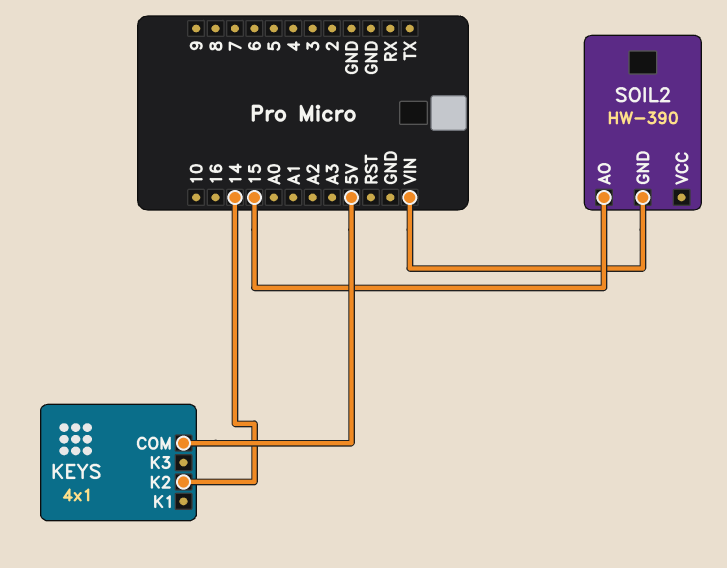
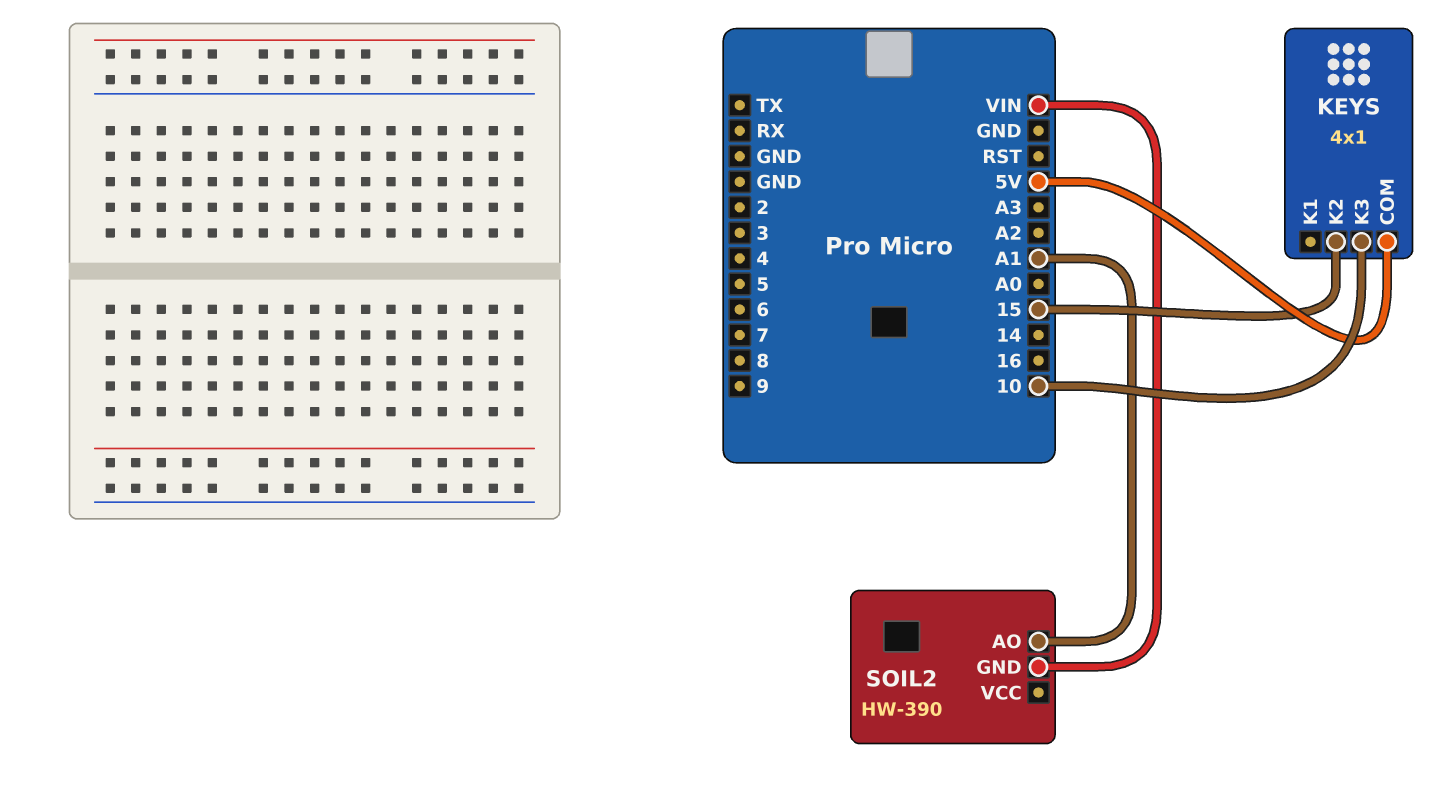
KEYS pin K2: 14 -> 15
KEYS pin K3: none -> 10
SOIL2 pin AO: 15 -> A1

